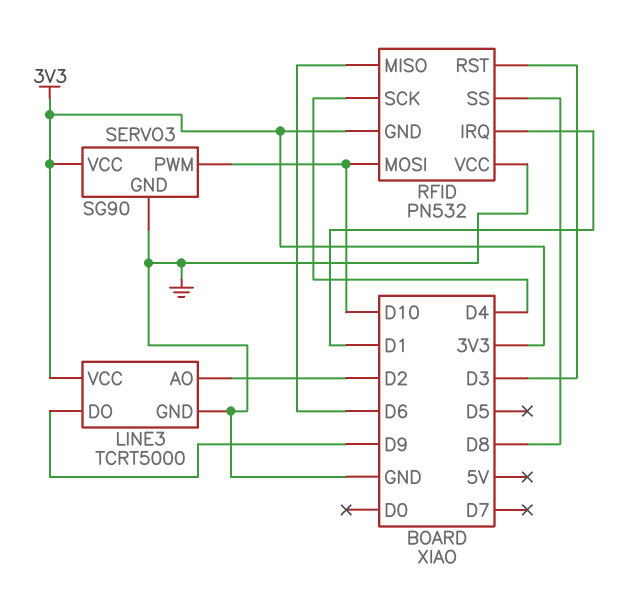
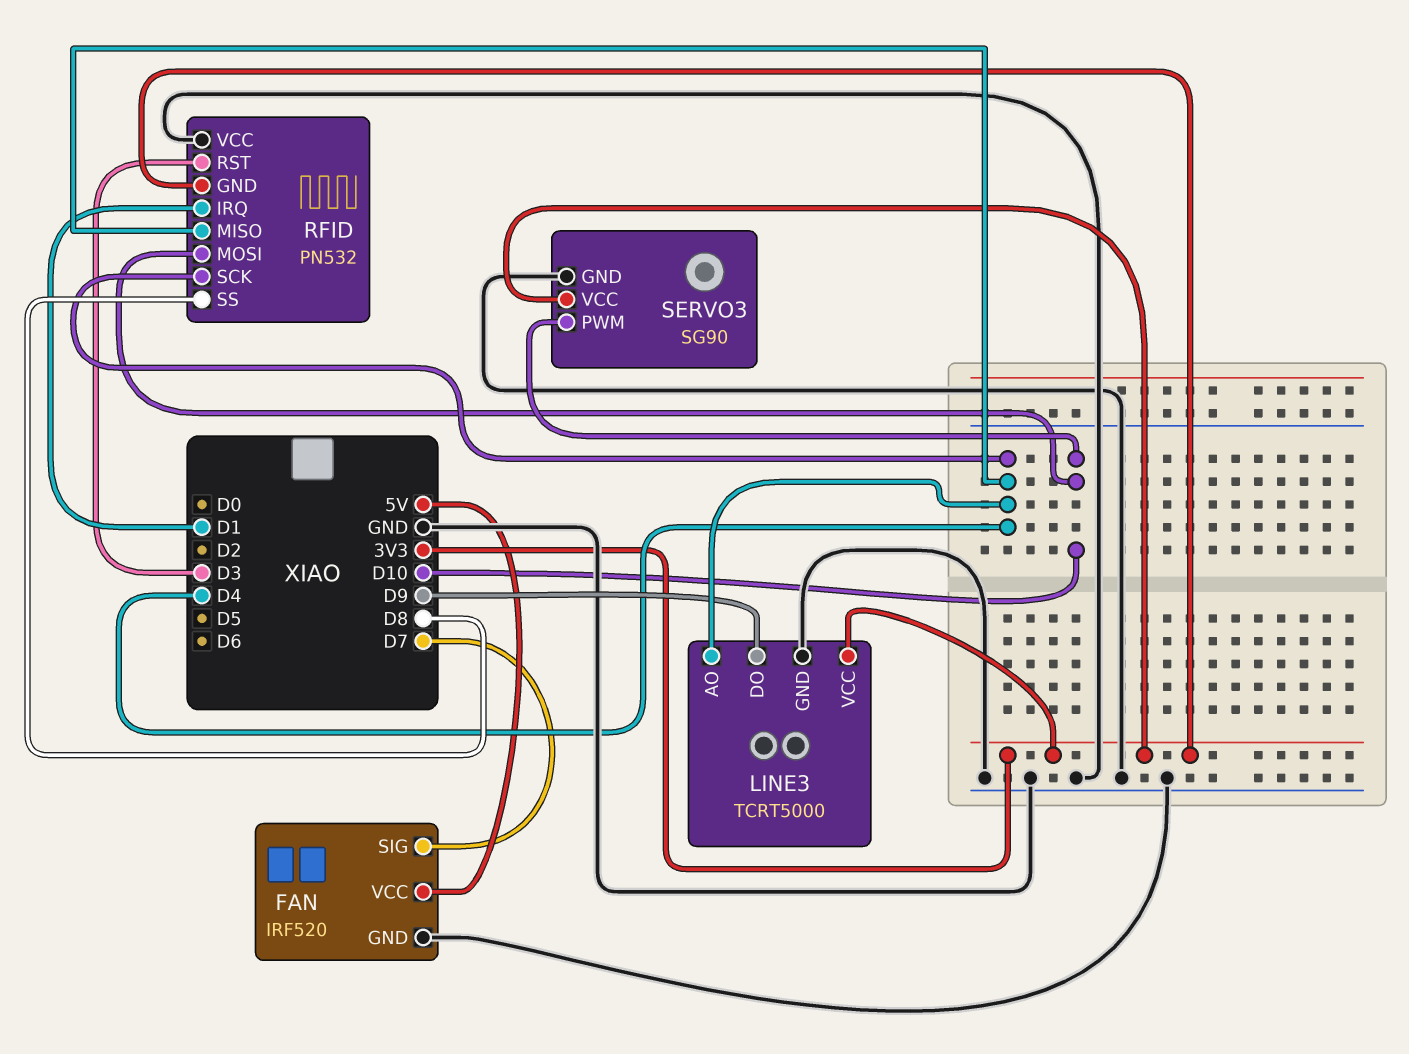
FAN: none -> IRF520
FAN pin GND: none -> GND
FAN pin SIG: none -> D7
FAN pin VCC: none -> 5V
LINE3 pin AO: D2 -> D4
RFID pin MISO: D6 -> D4

